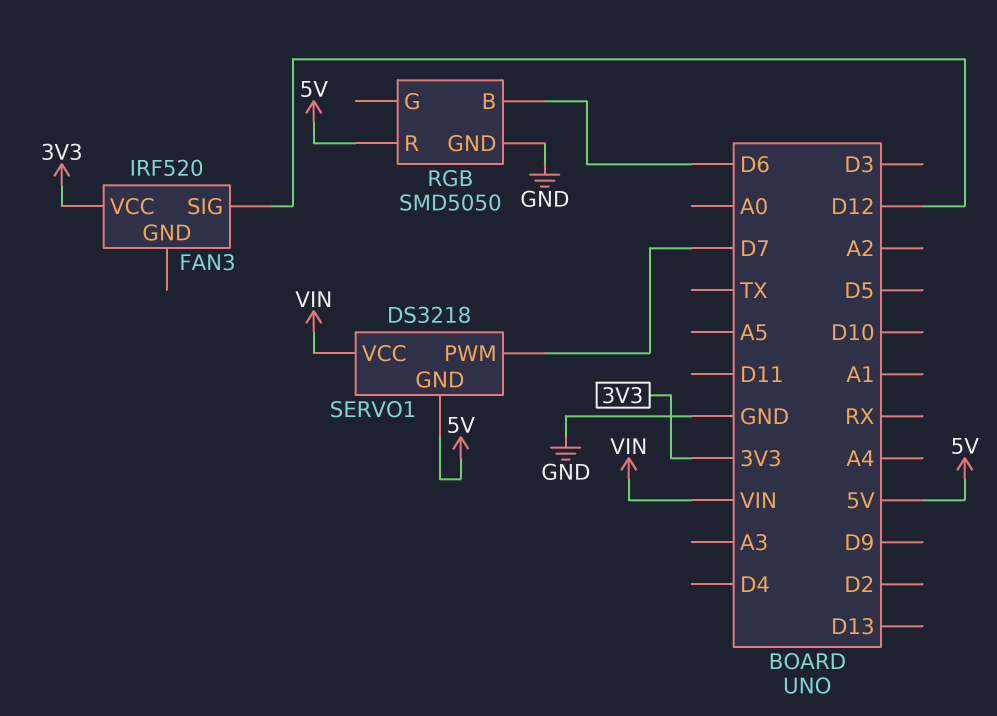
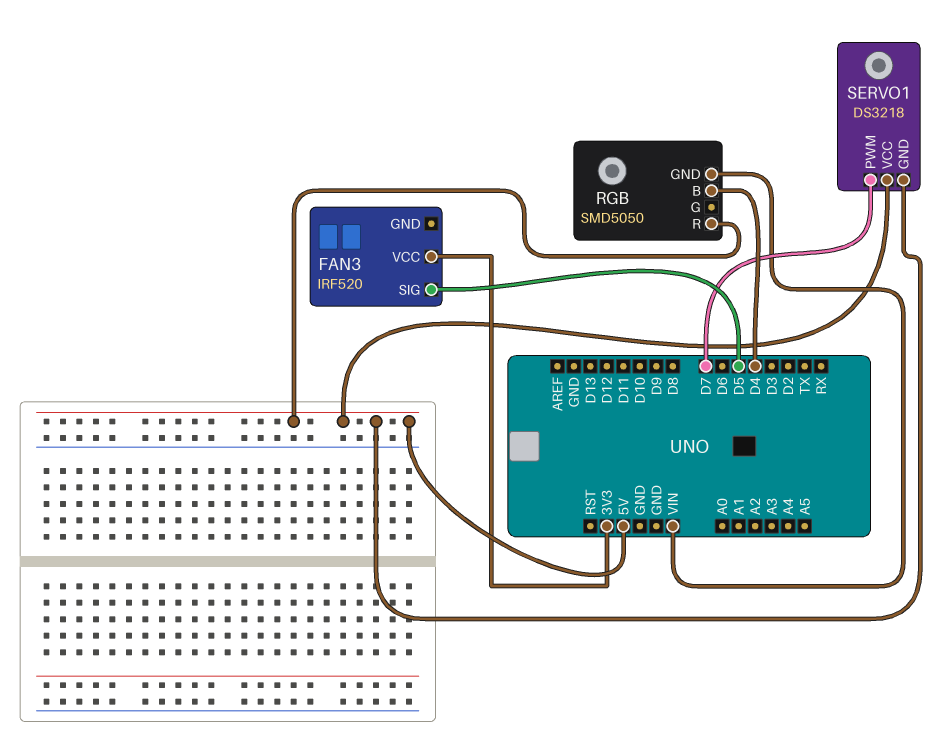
FAN3 pin SIG: D12 -> D5
RGB pin B: D6 -> D4
RGB pin GND: GND -> VIN
SERVO1 pin VCC: VIN -> 5V

